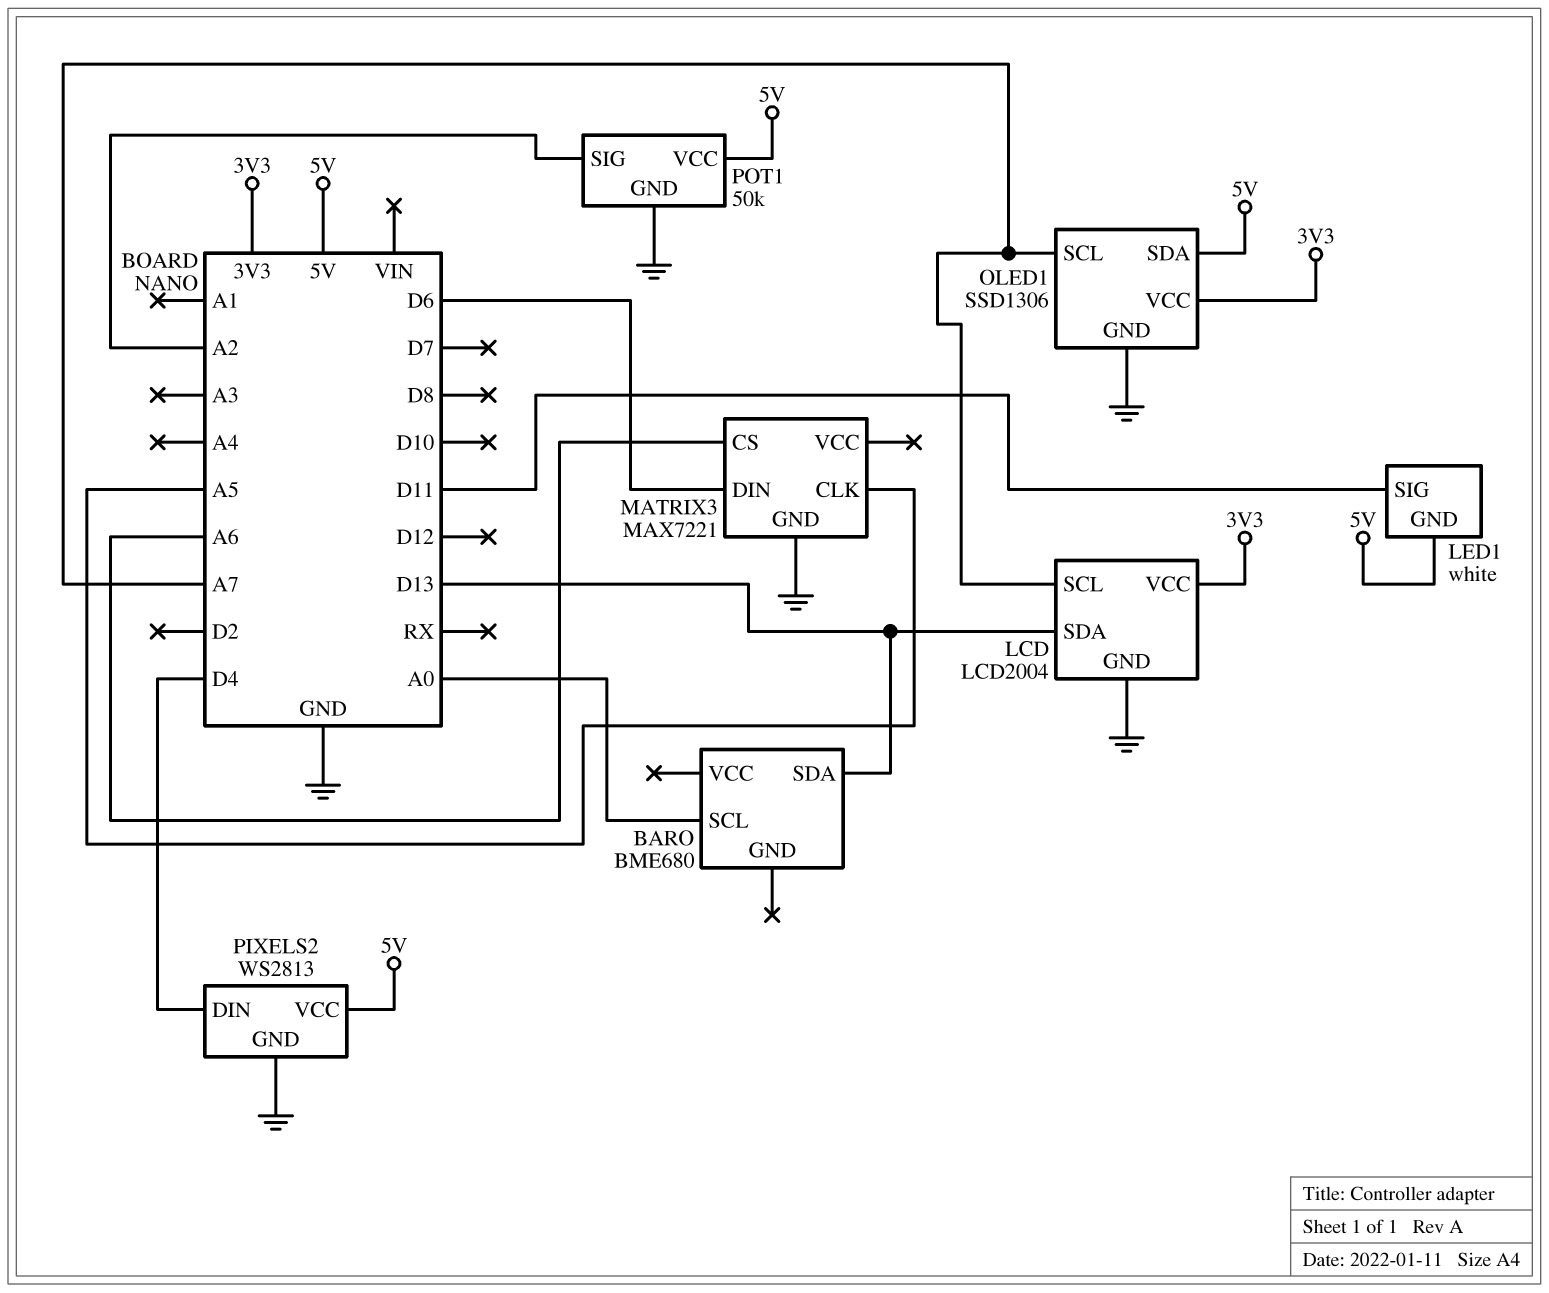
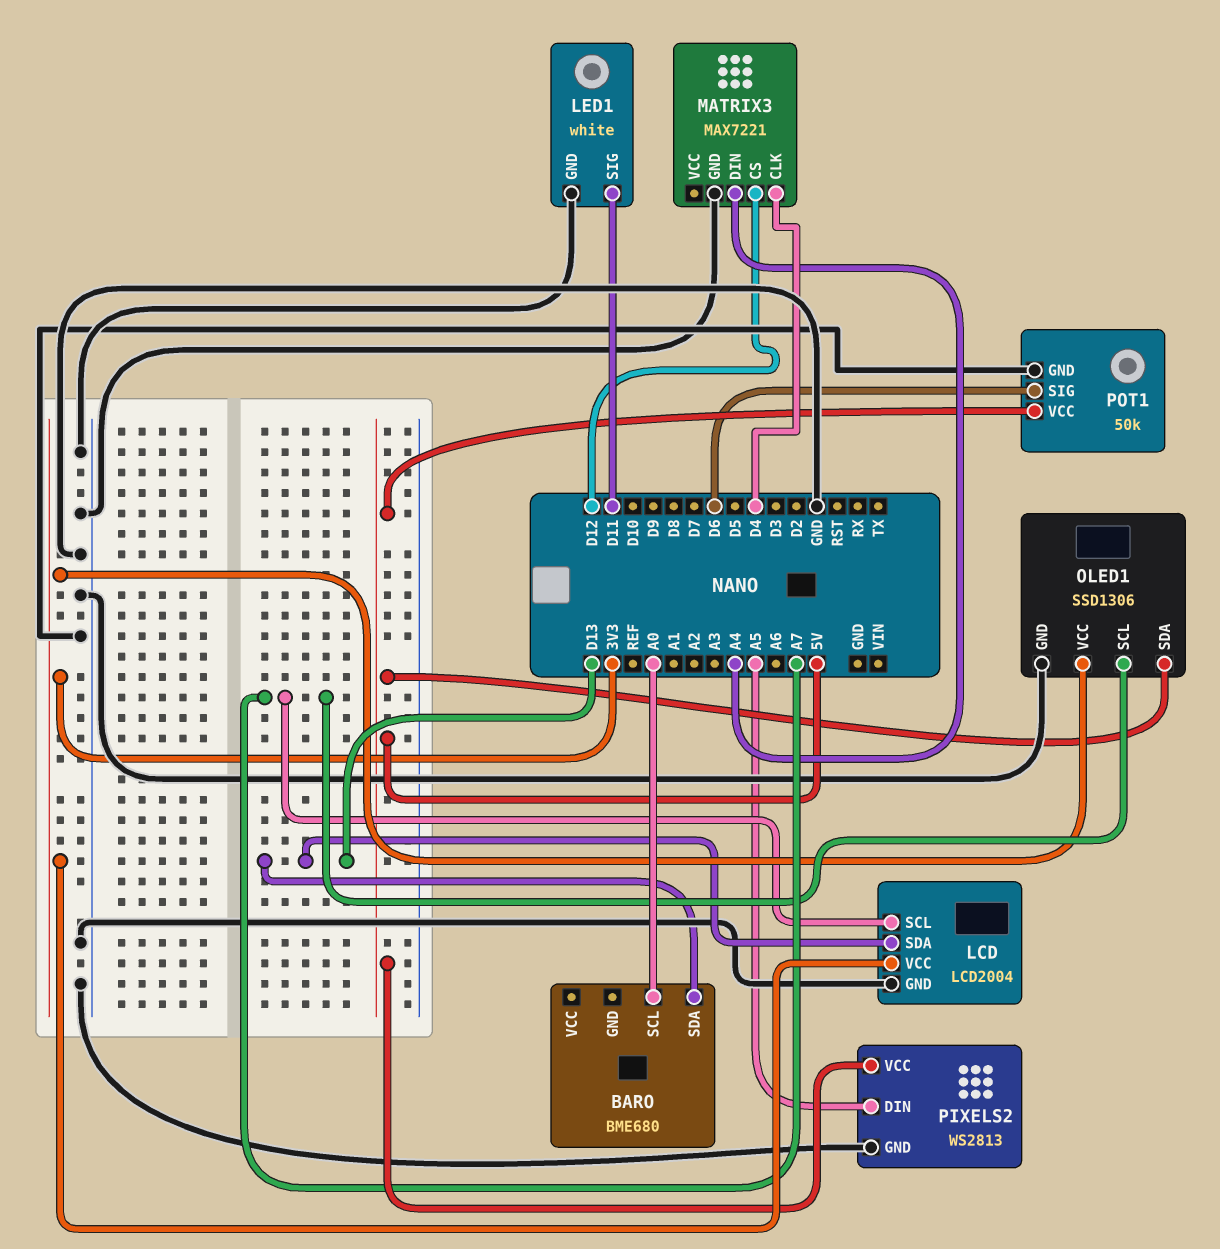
LED1 pin GND: 5V -> GND
MATRIX3 pin CLK: A5 -> D4
MATRIX3 pin CS: A6 -> D12
MATRIX3 pin DIN: D6 -> A4
PIXELS2 pin DIN: D4 -> A5
POT1 pin SIG: A2 -> D6

